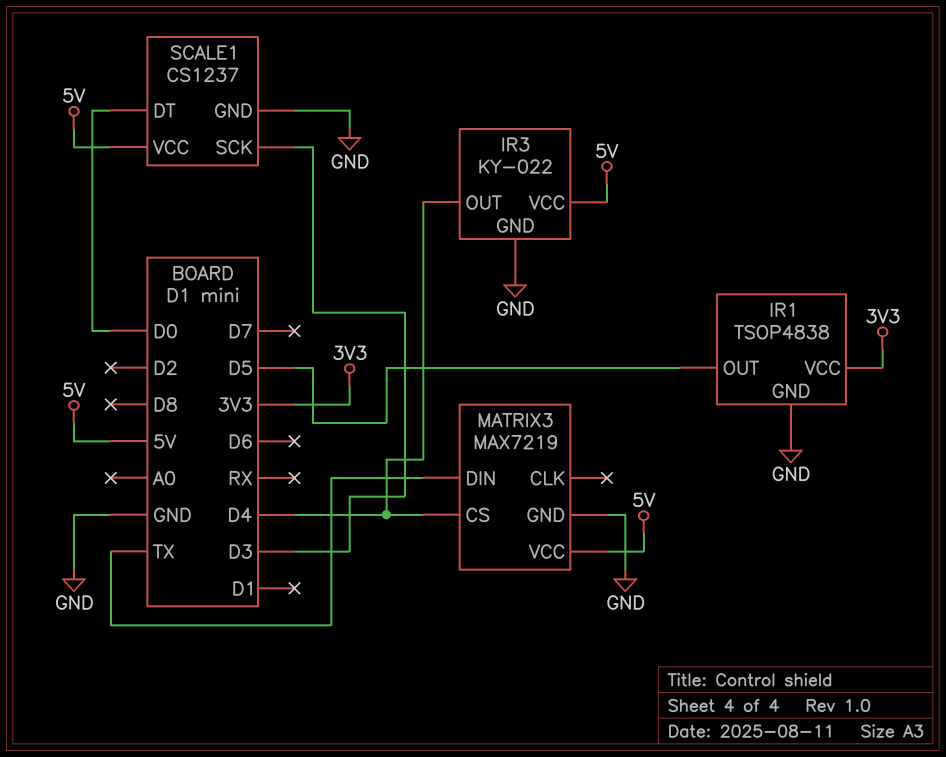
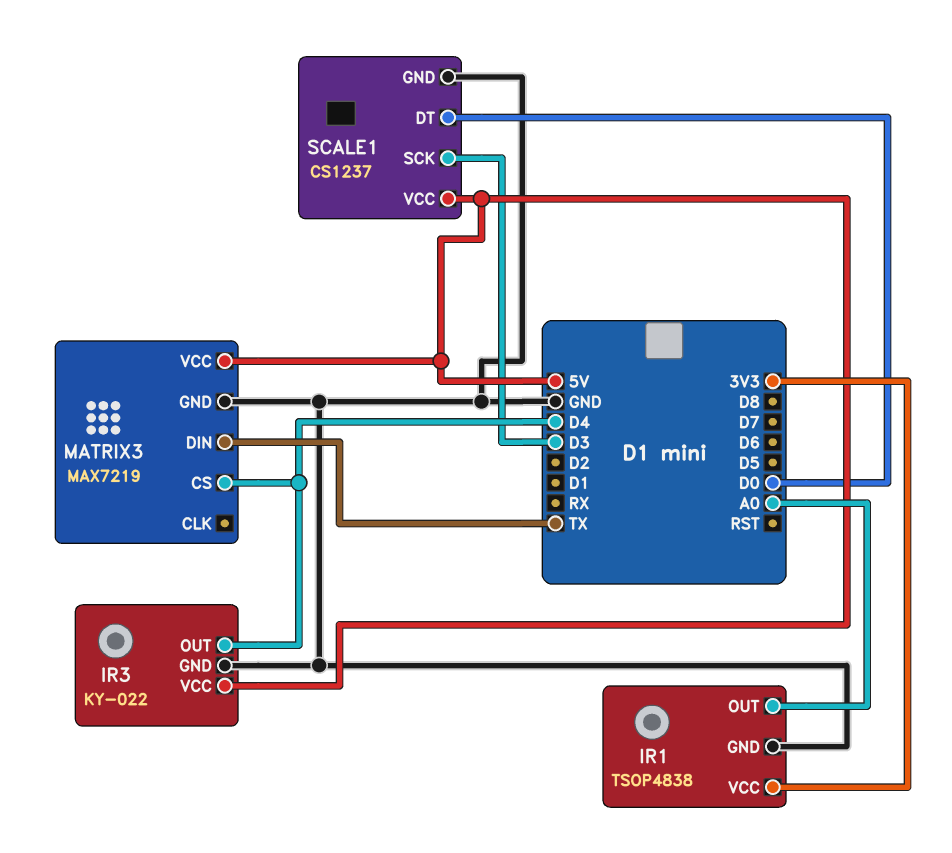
IR1 pin OUT: D5 -> A0

